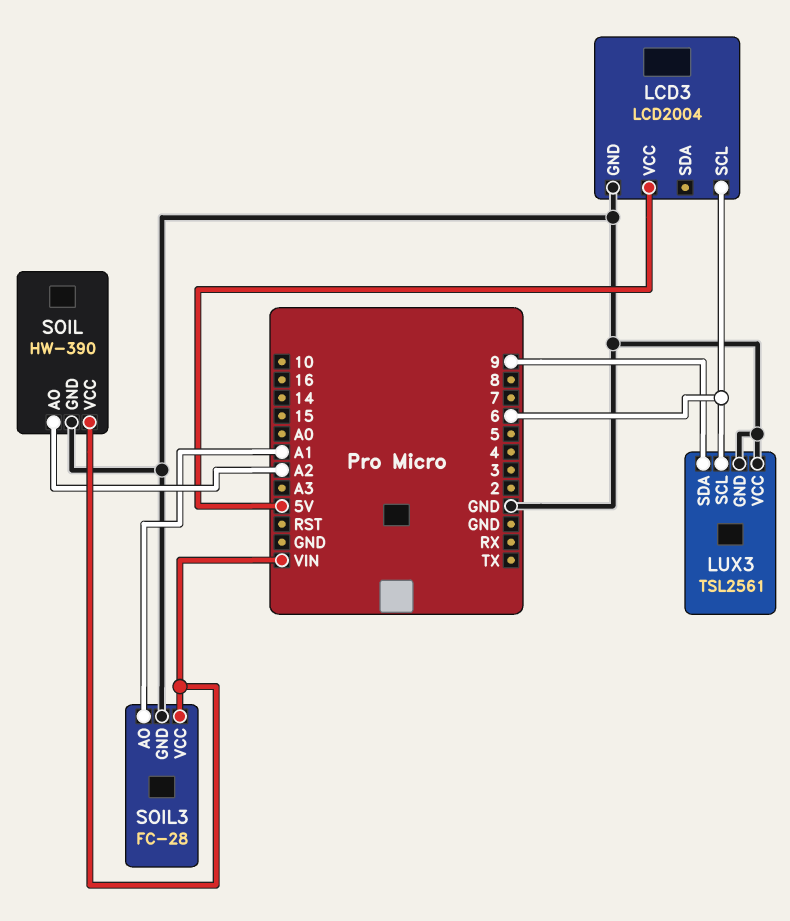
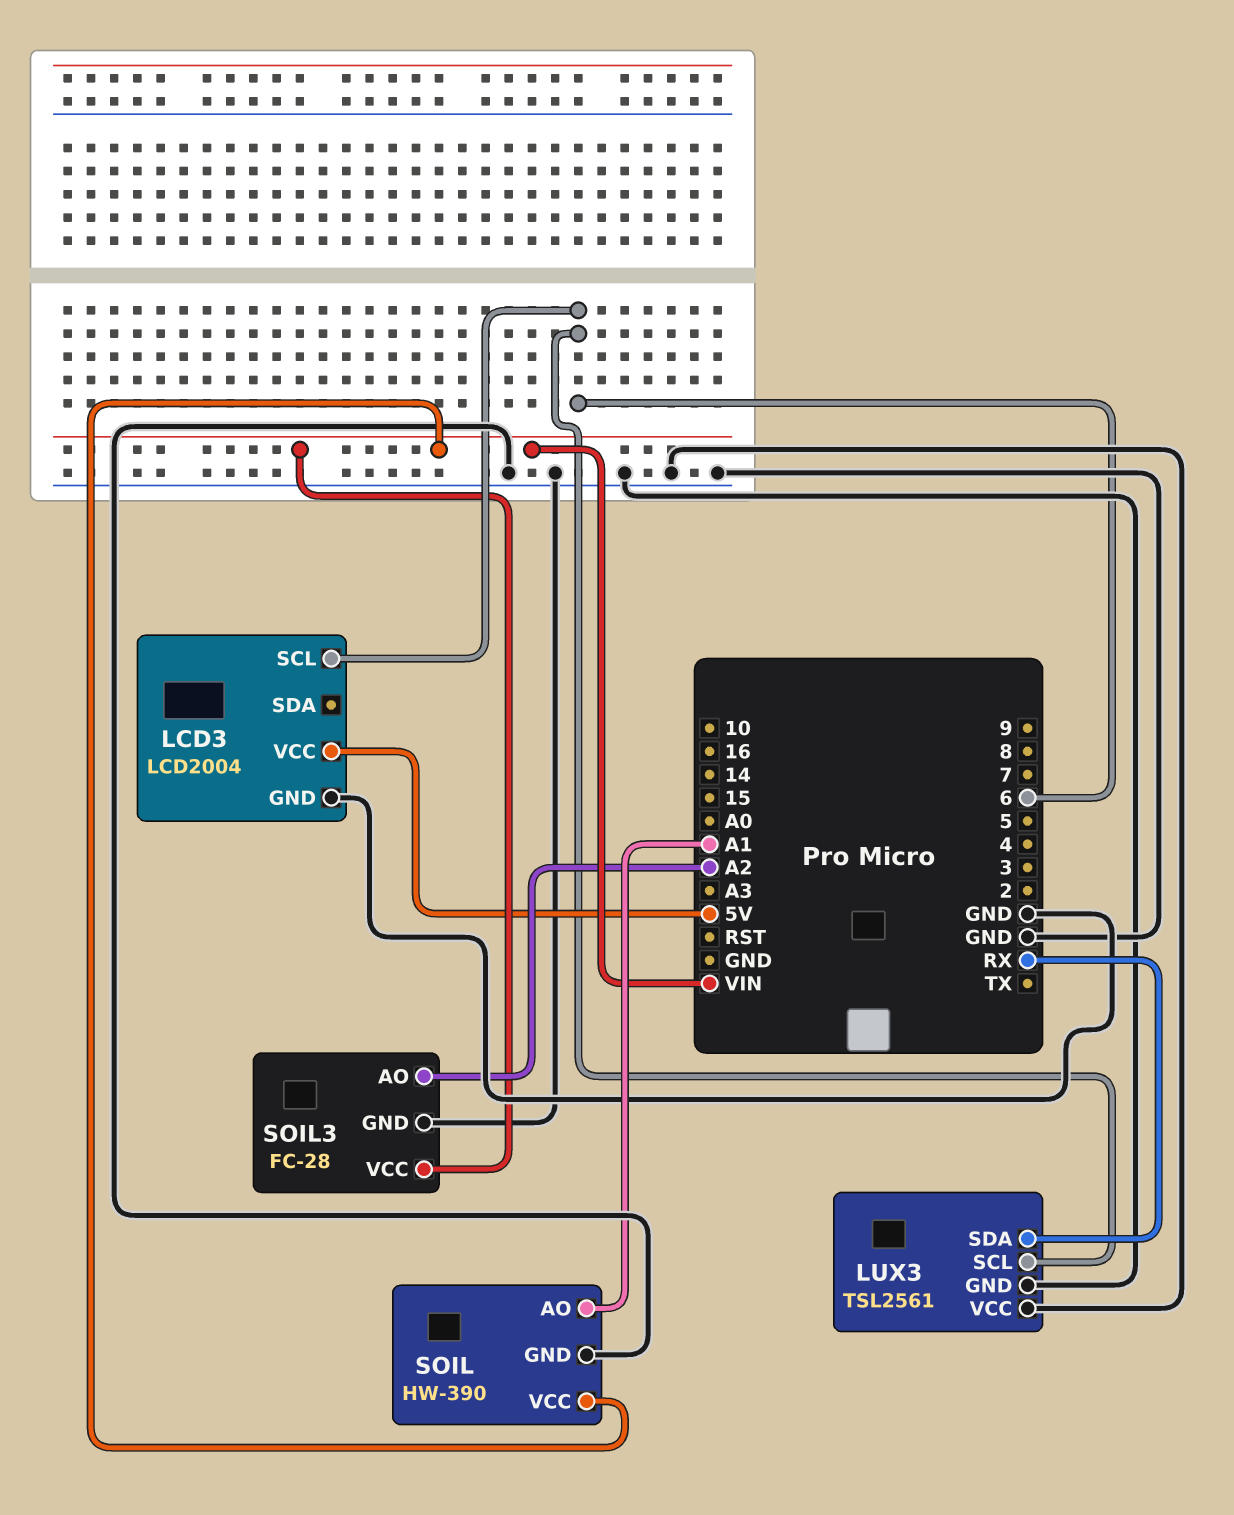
LUX3 pin SDA: 9 -> RX
SOIL pin AO: A2 -> A1
SOIL3 pin AO: A1 -> A2

